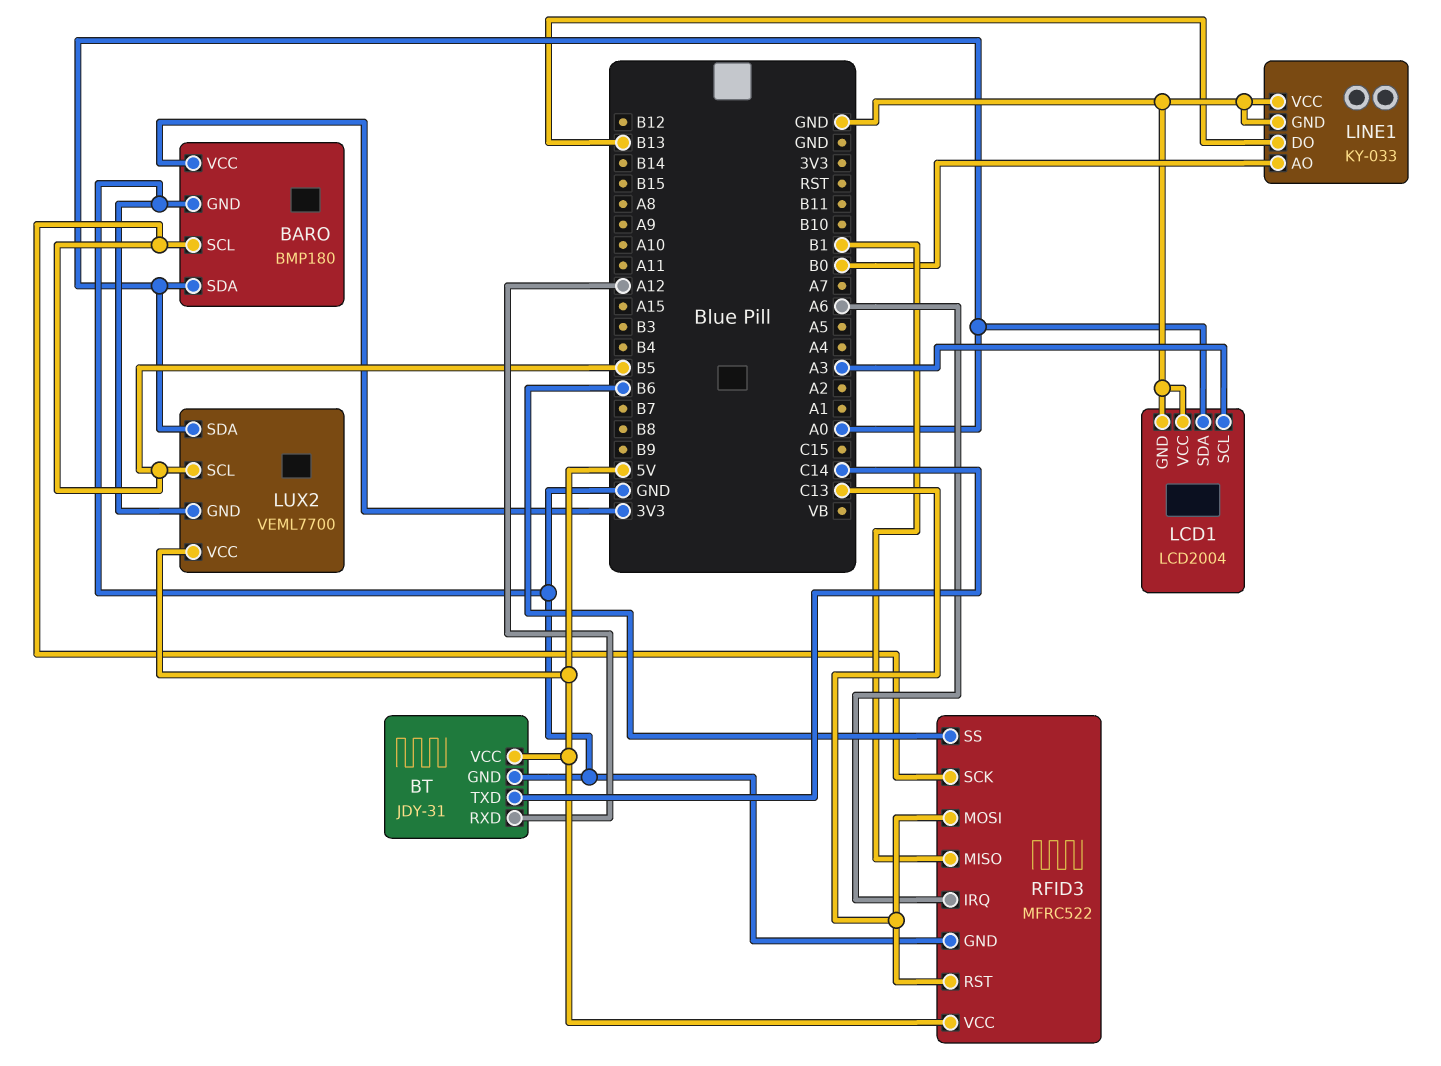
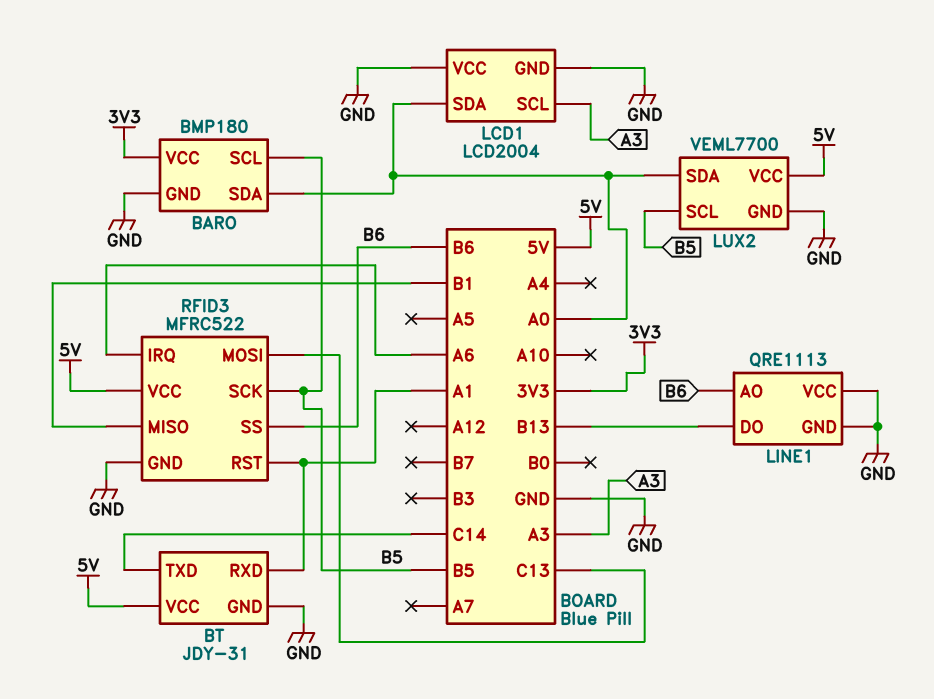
BT pin RXD: A12 -> A1
LINE1: KY-033 -> QRE1113
LINE1 pin AO: B0 -> B6
RFID3 pin RST: C13 -> A1

